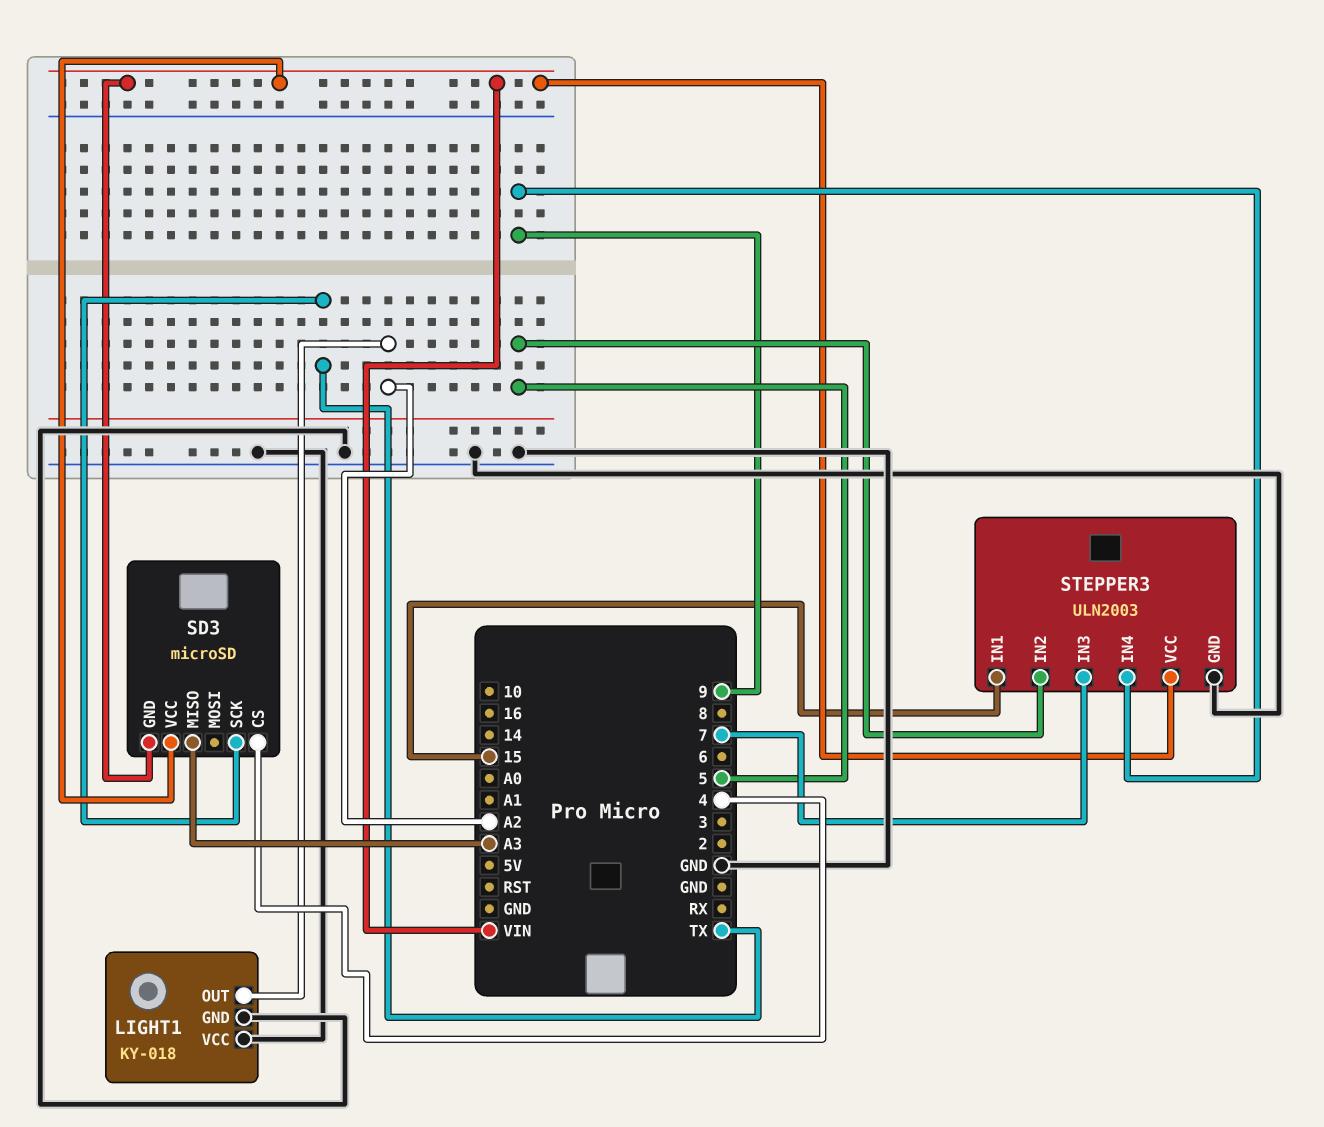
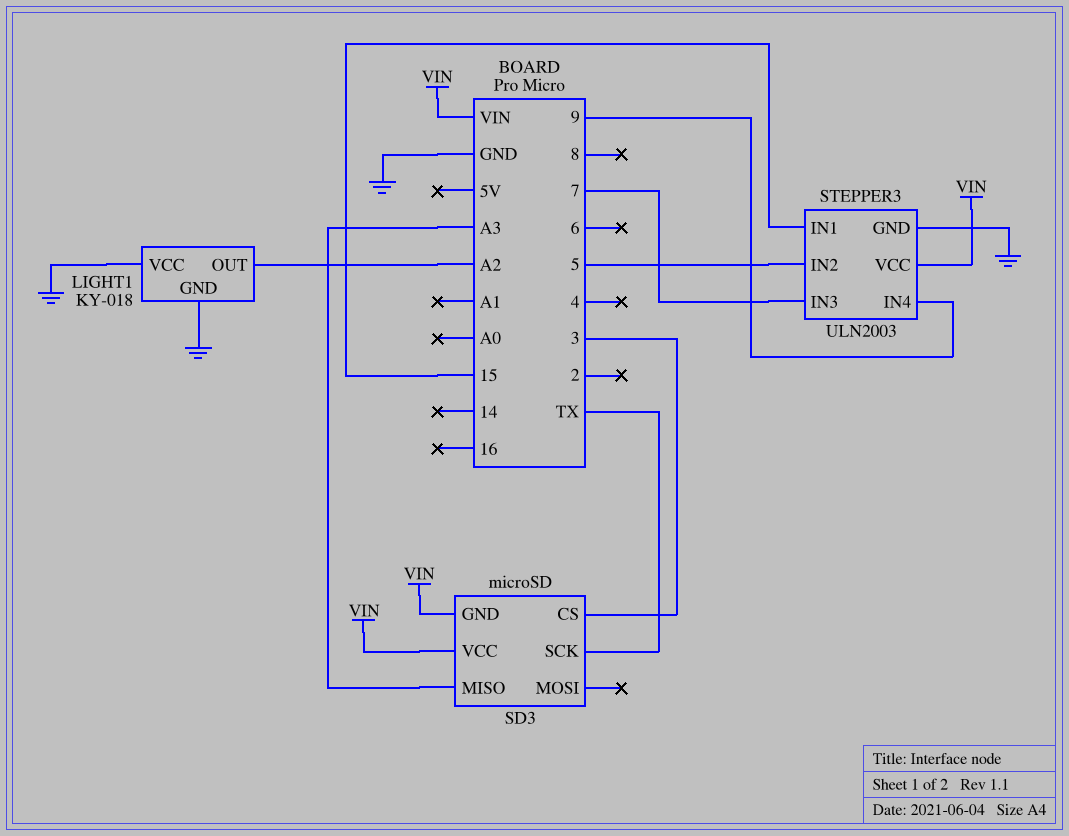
SD3 pin CS: 4 -> 3

